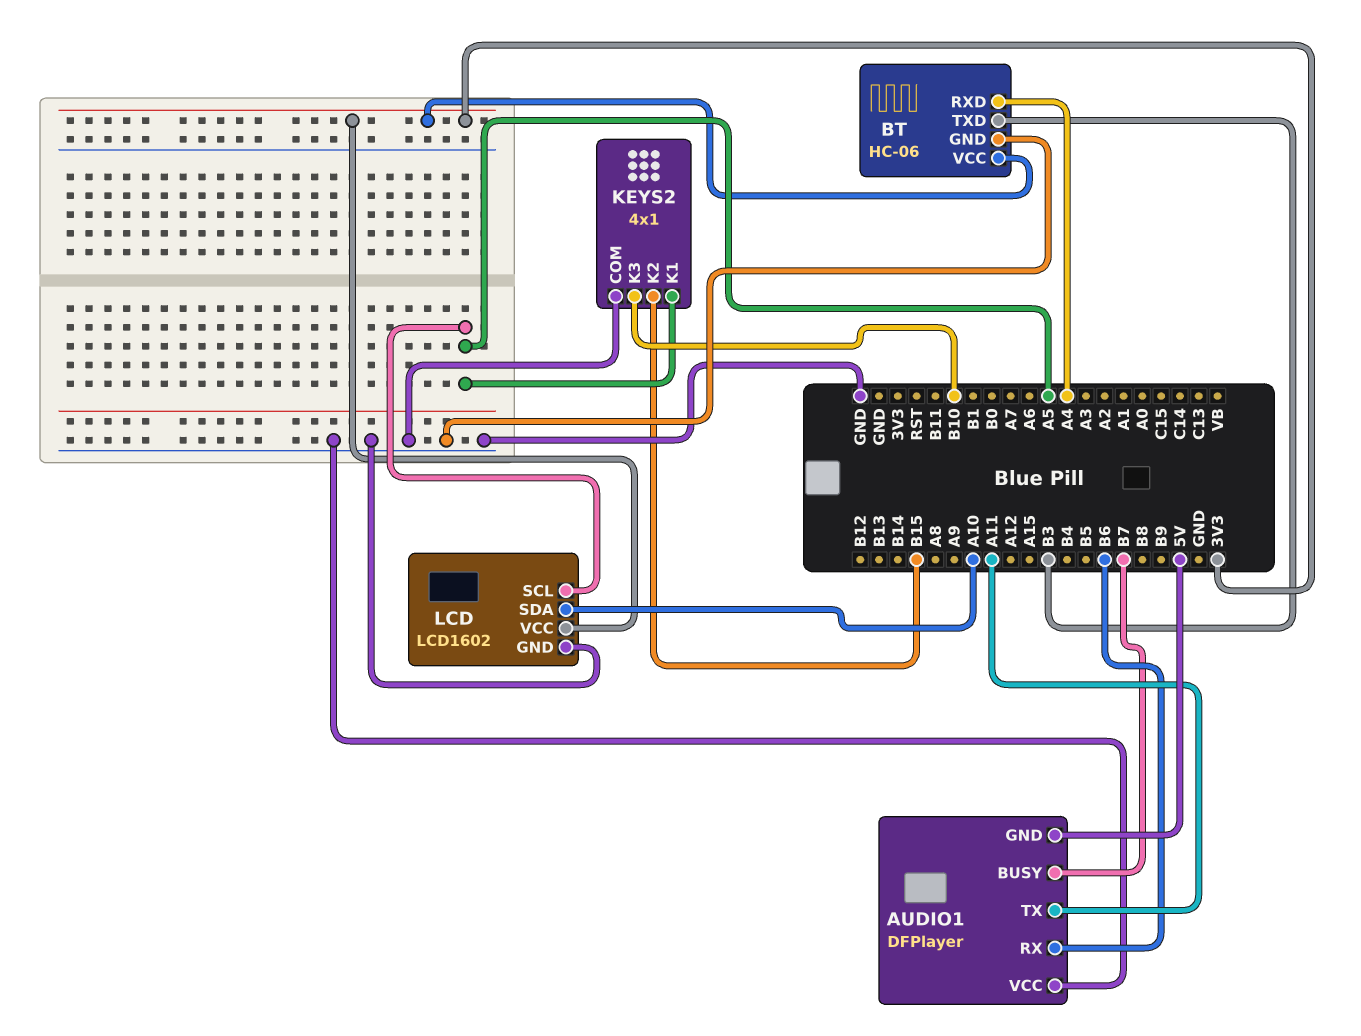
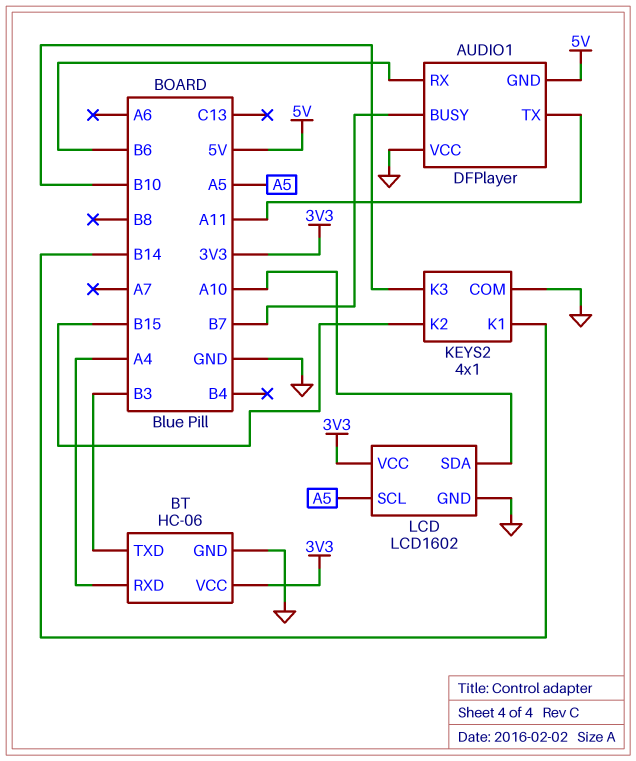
KEYS2 pin K1: A5 -> B14

